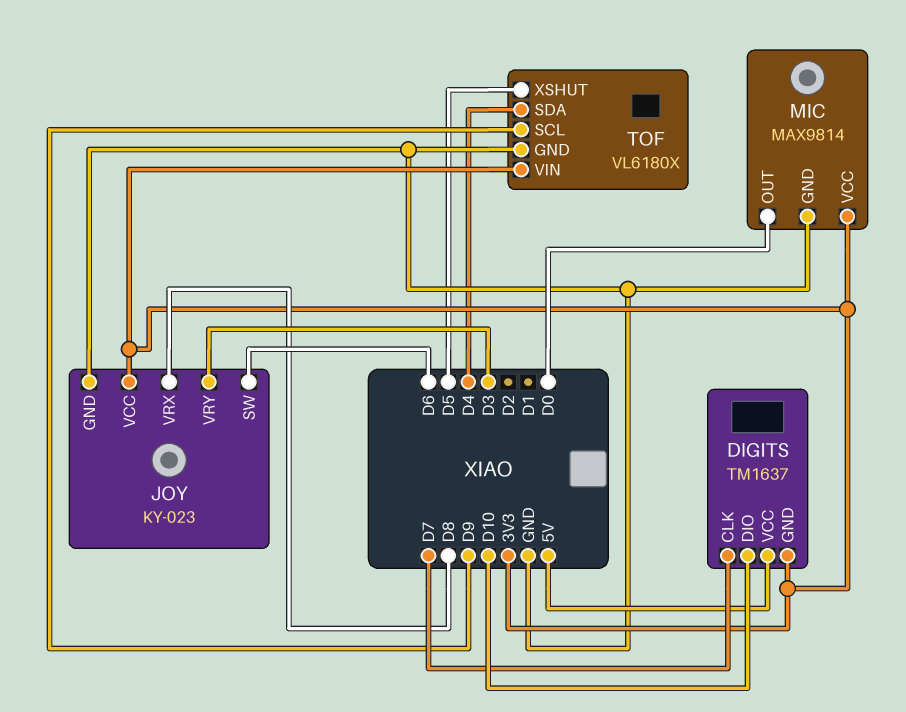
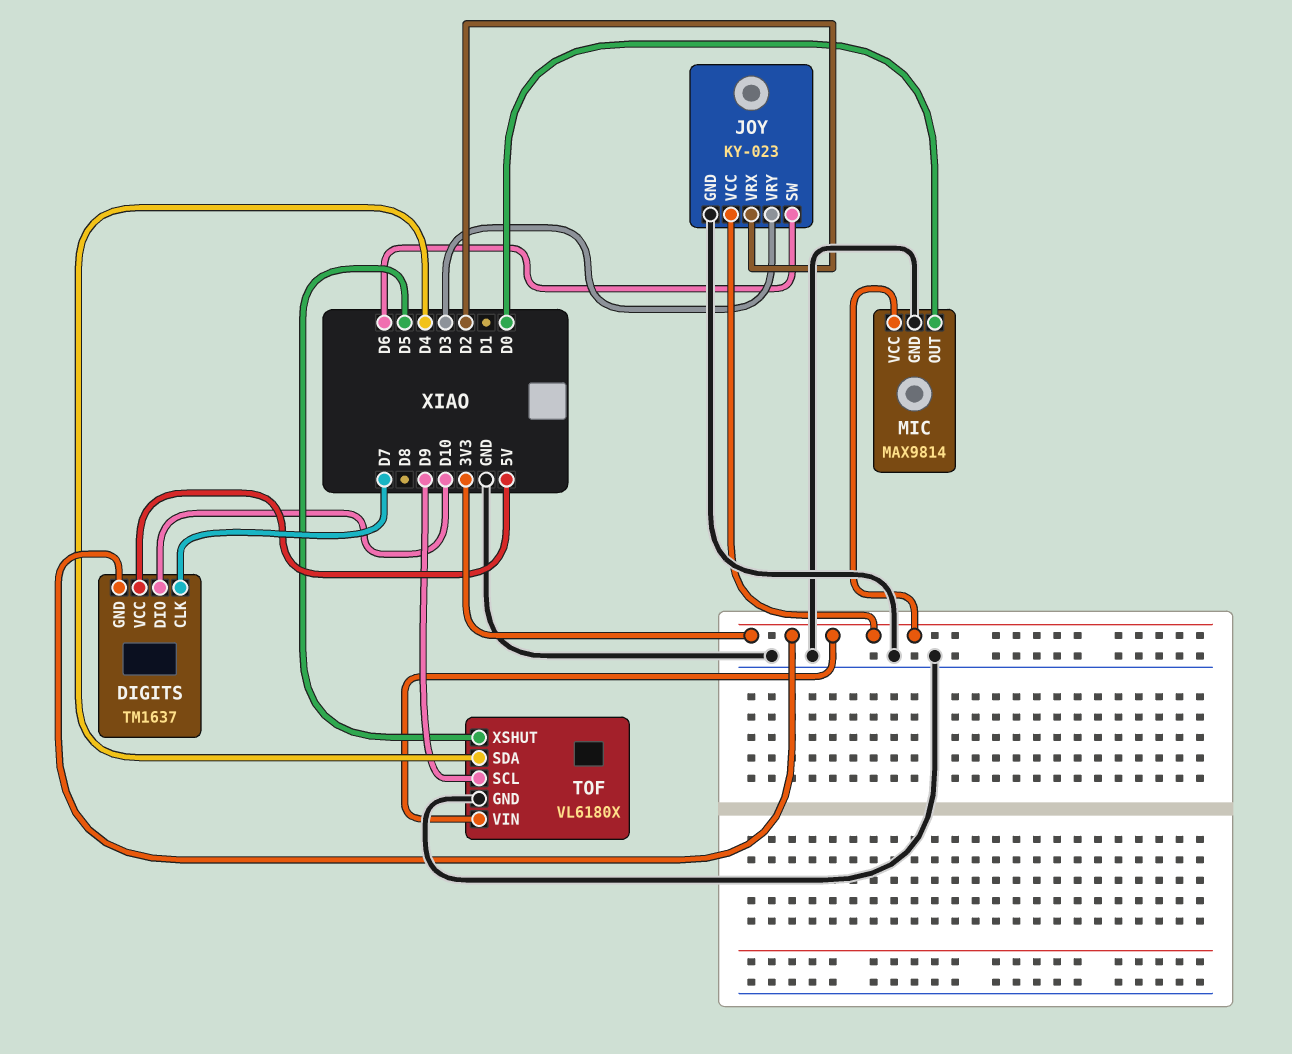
JOY pin VRX: D8 -> D2

